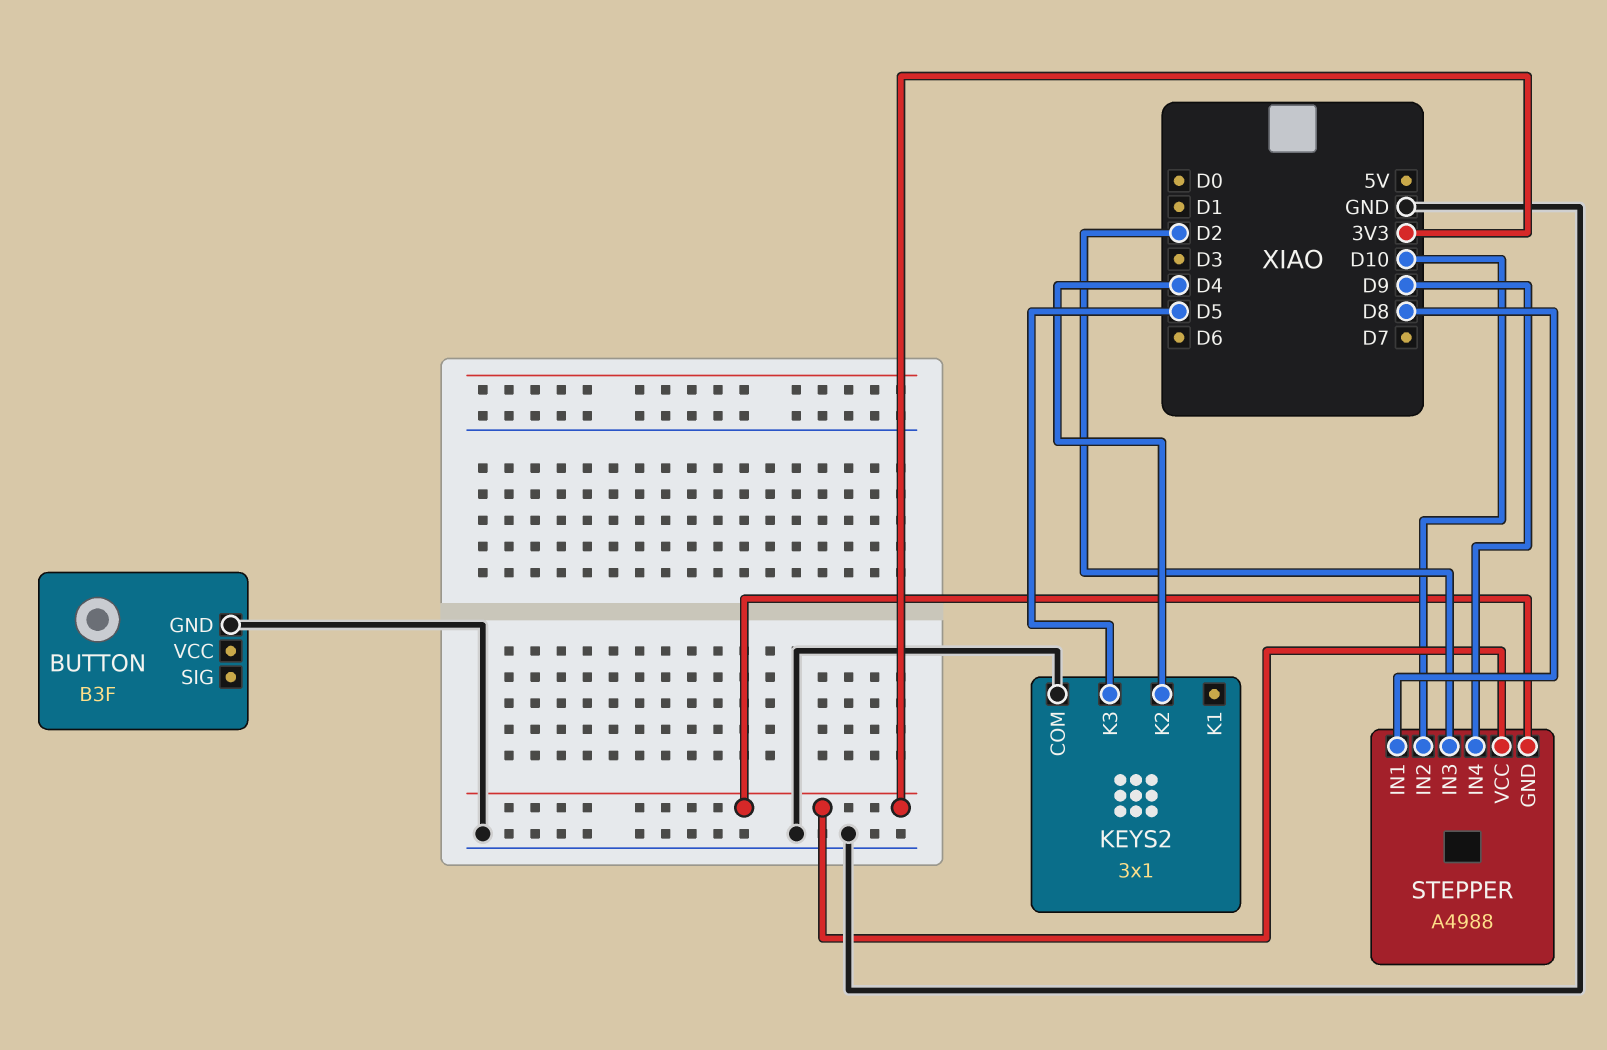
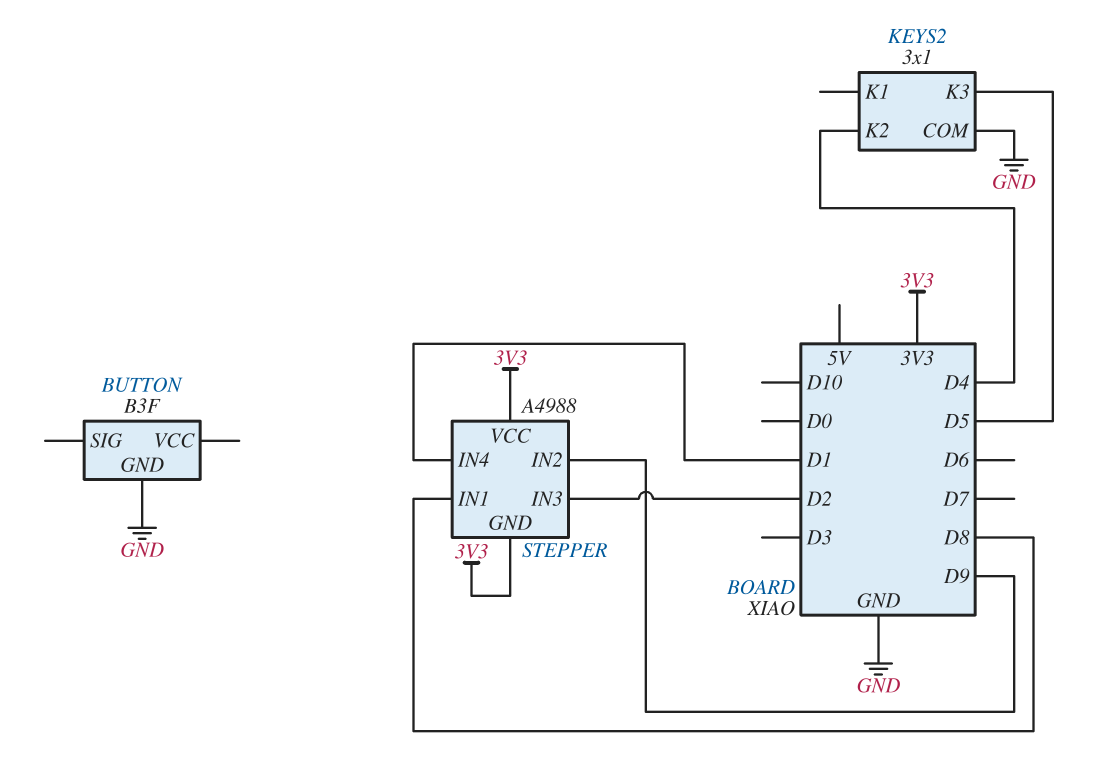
STEPPER pin IN2: D10 -> D9
STEPPER pin IN4: D9 -> D1

